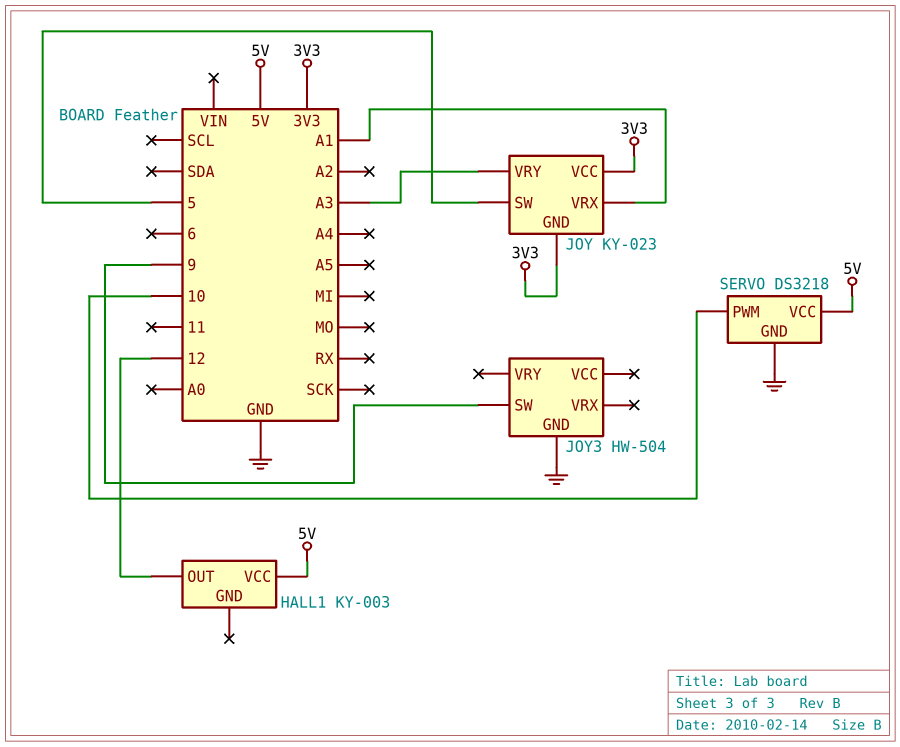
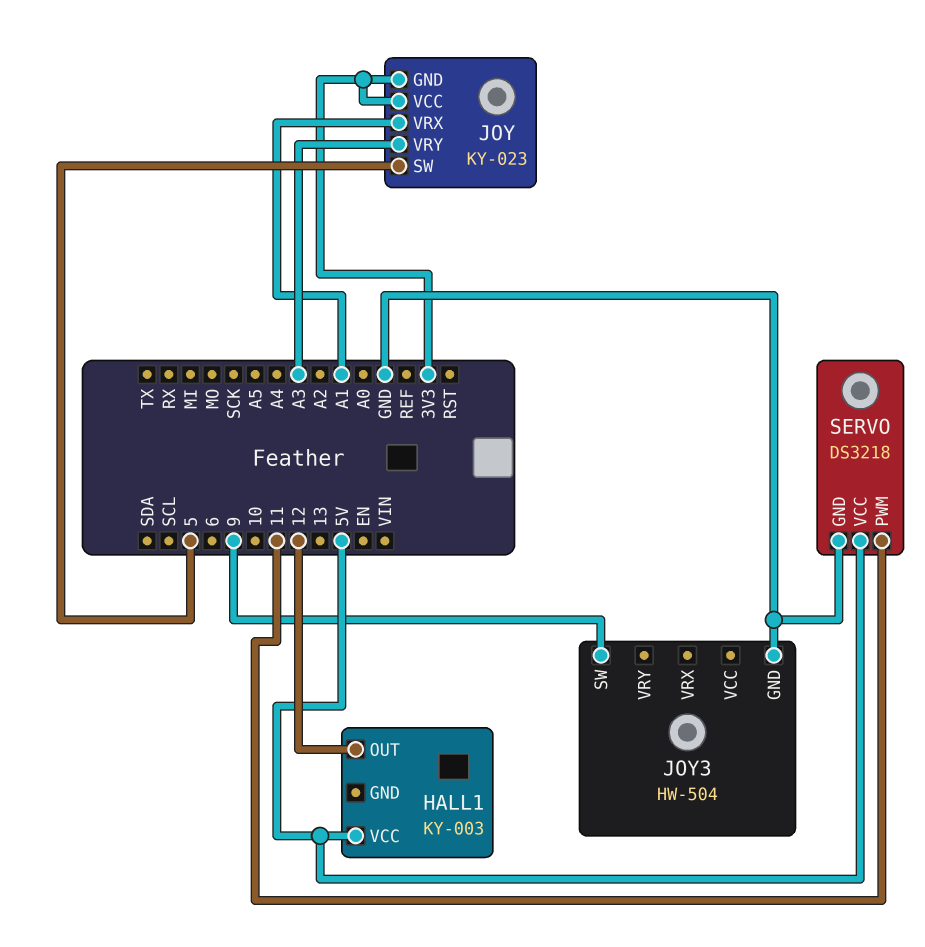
SERVO pin PWM: 10 -> 11

